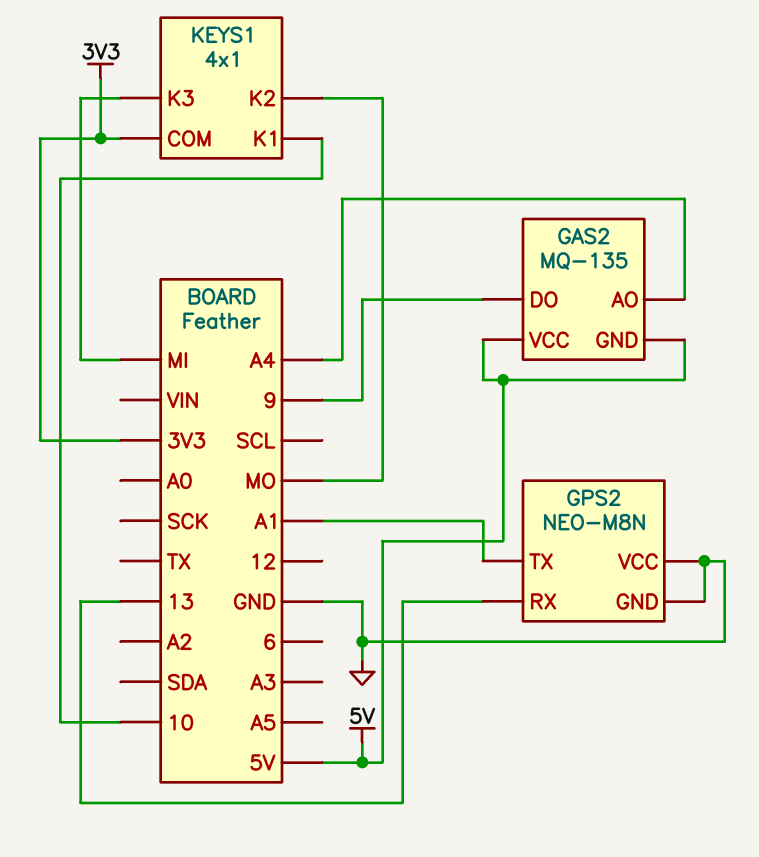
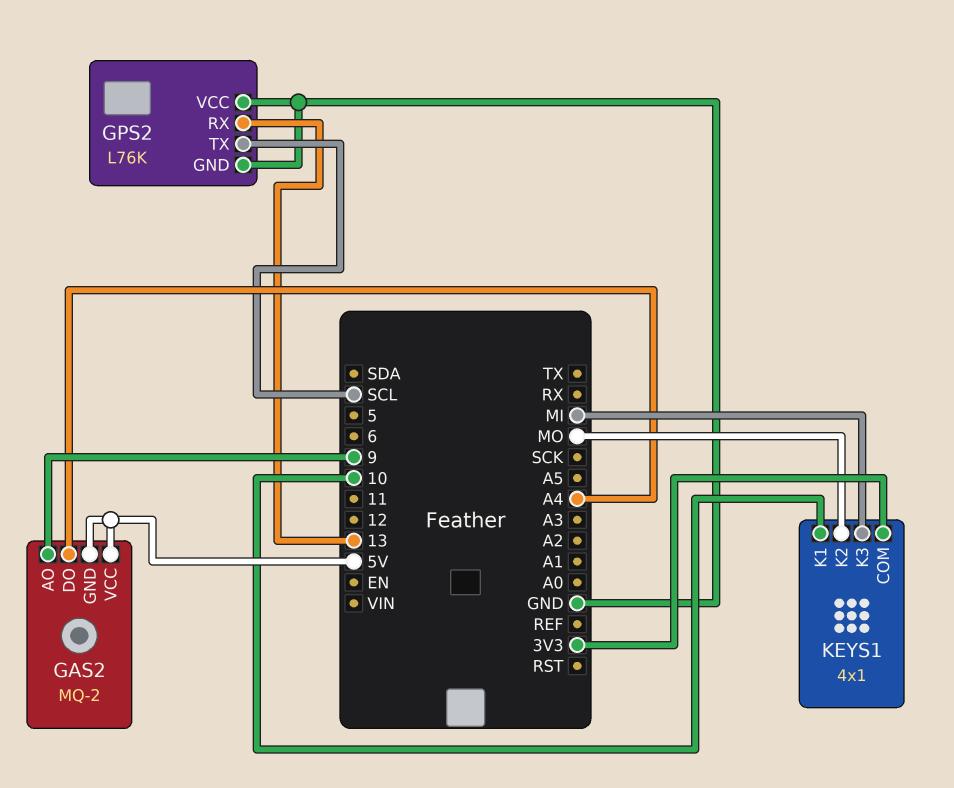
GAS2: MQ-135 -> MQ-2
GAS2 pin AO: A4 -> 9
GAS2 pin DO: 9 -> A4
GPS2: NEO-M8N -> L76K
GPS2 pin TX: A1 -> SCL

